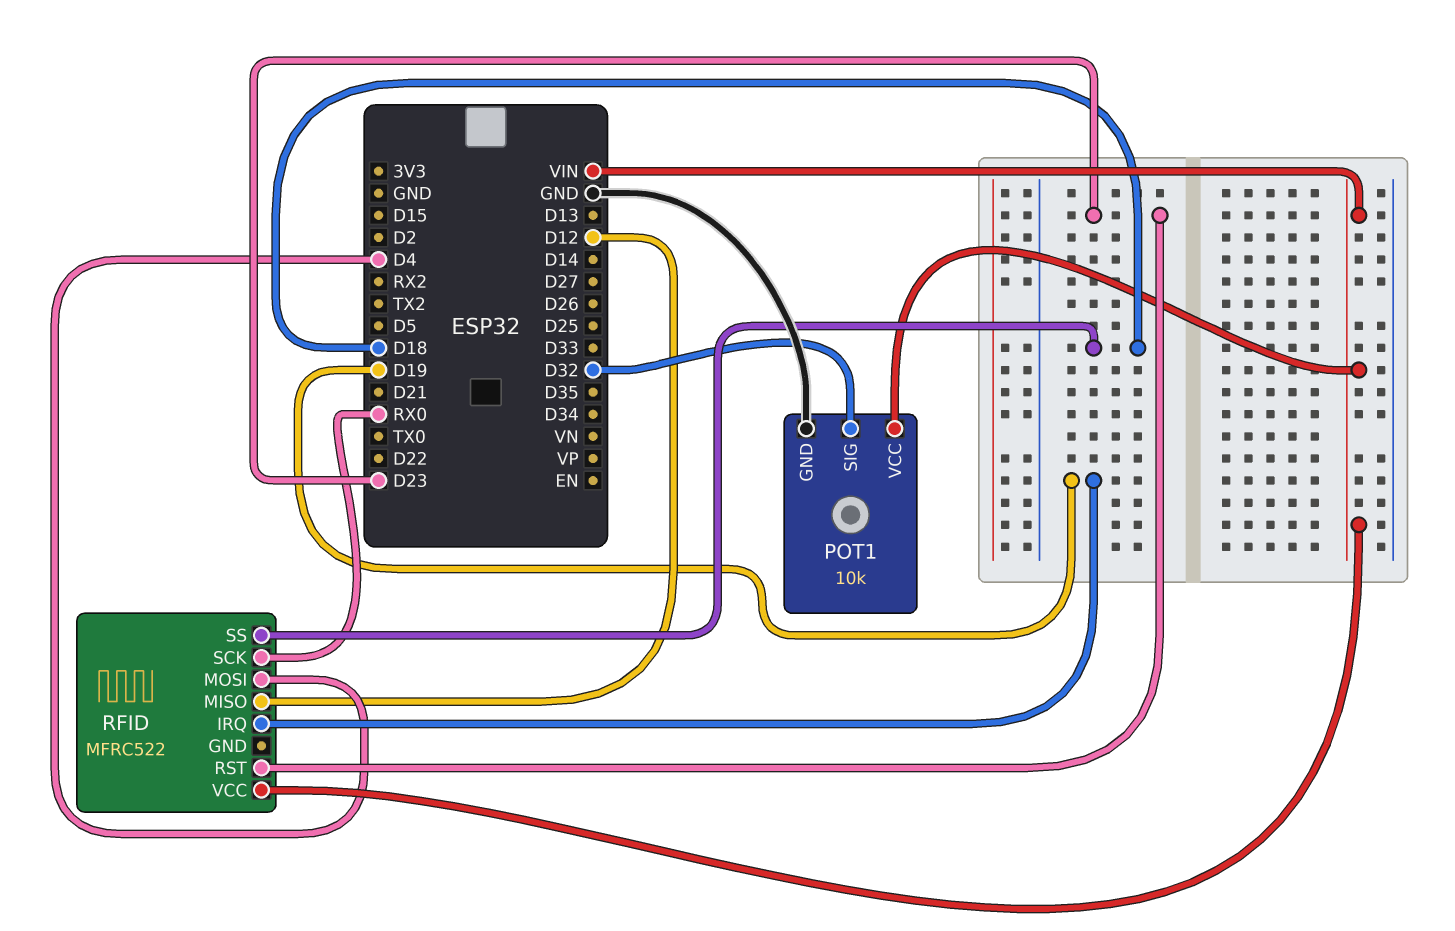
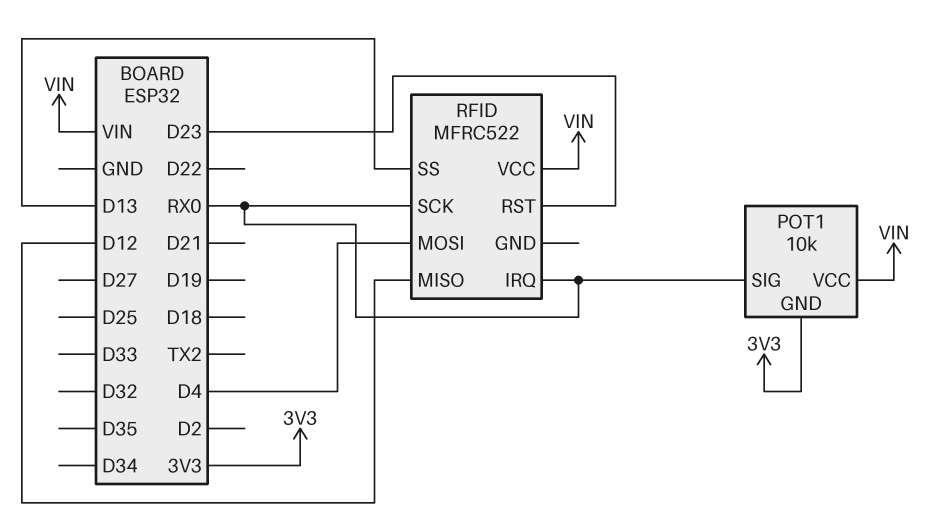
POT1 pin GND: GND -> 3V3
POT1 pin SIG: D32 -> RX0
RFID pin IRQ: D19 -> RX0
RFID pin SS: D18 -> D13

